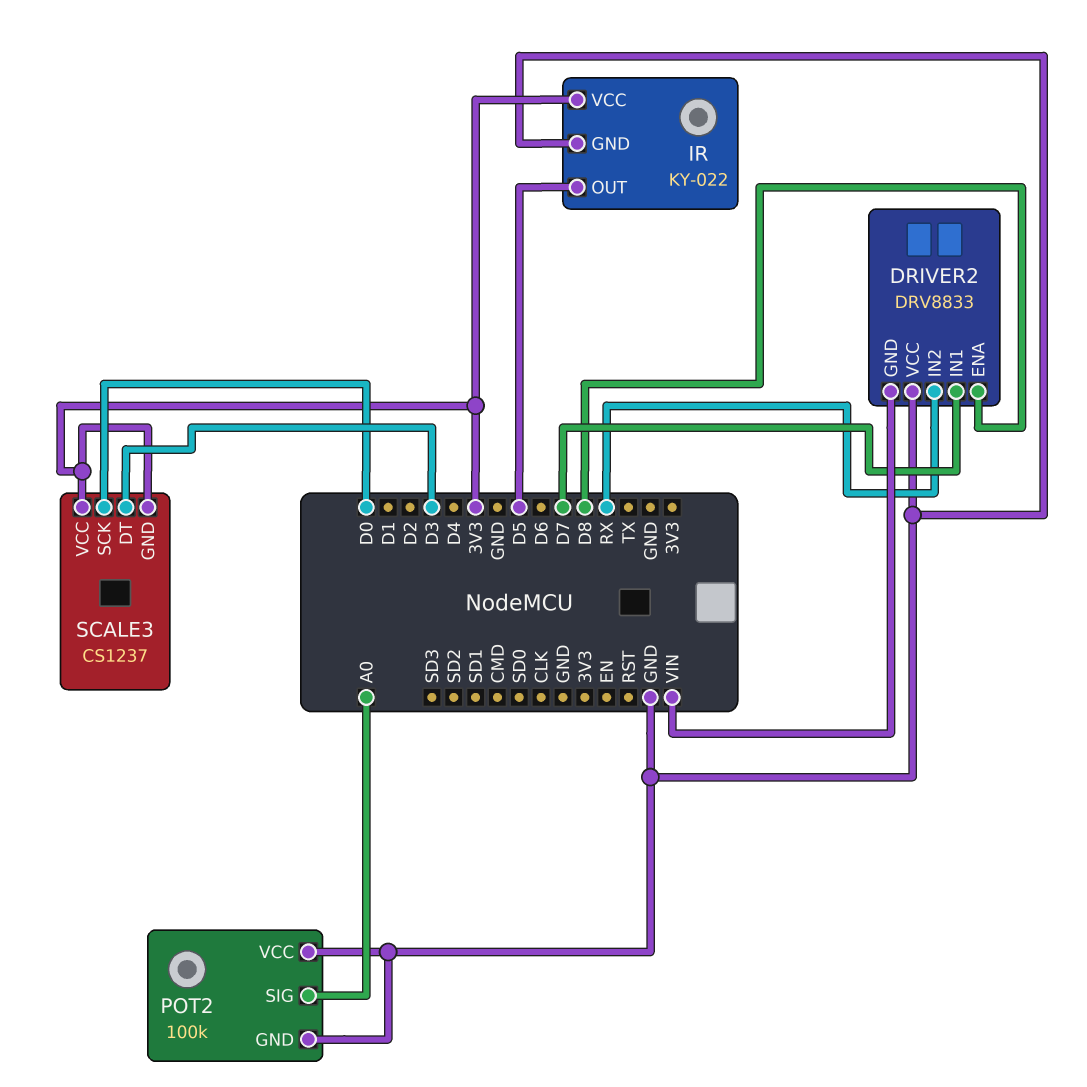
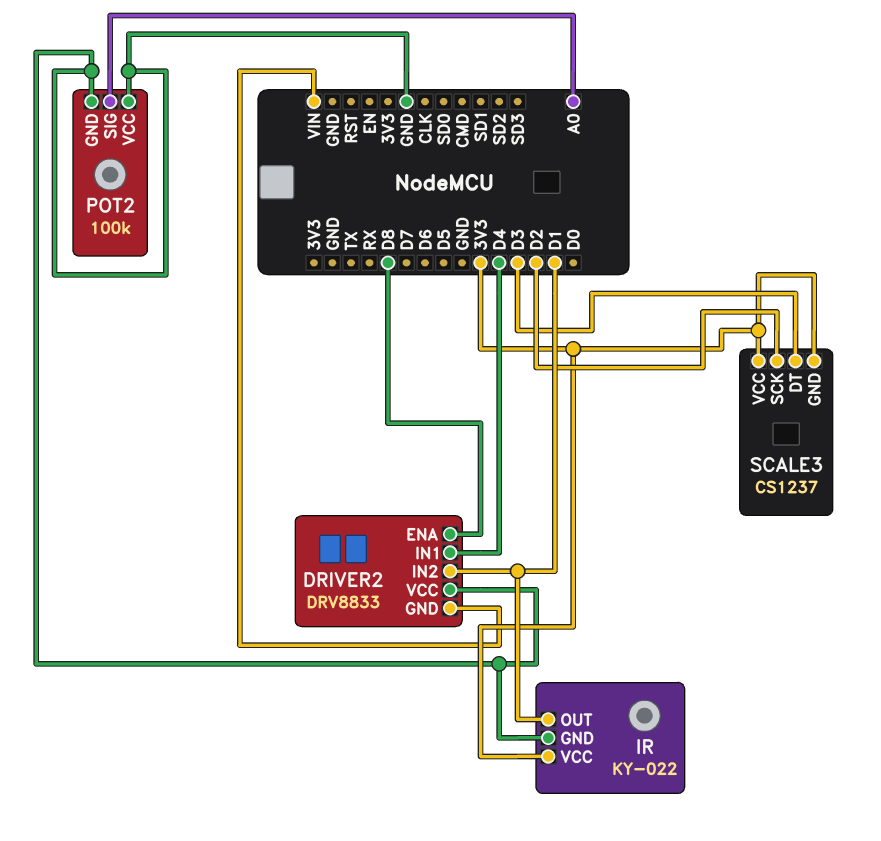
DRIVER2 pin IN1: D7 -> D4
DRIVER2 pin IN2: RX -> D1
IR pin OUT: D5 -> D1
SCALE3 pin SCK: D0 -> D2

